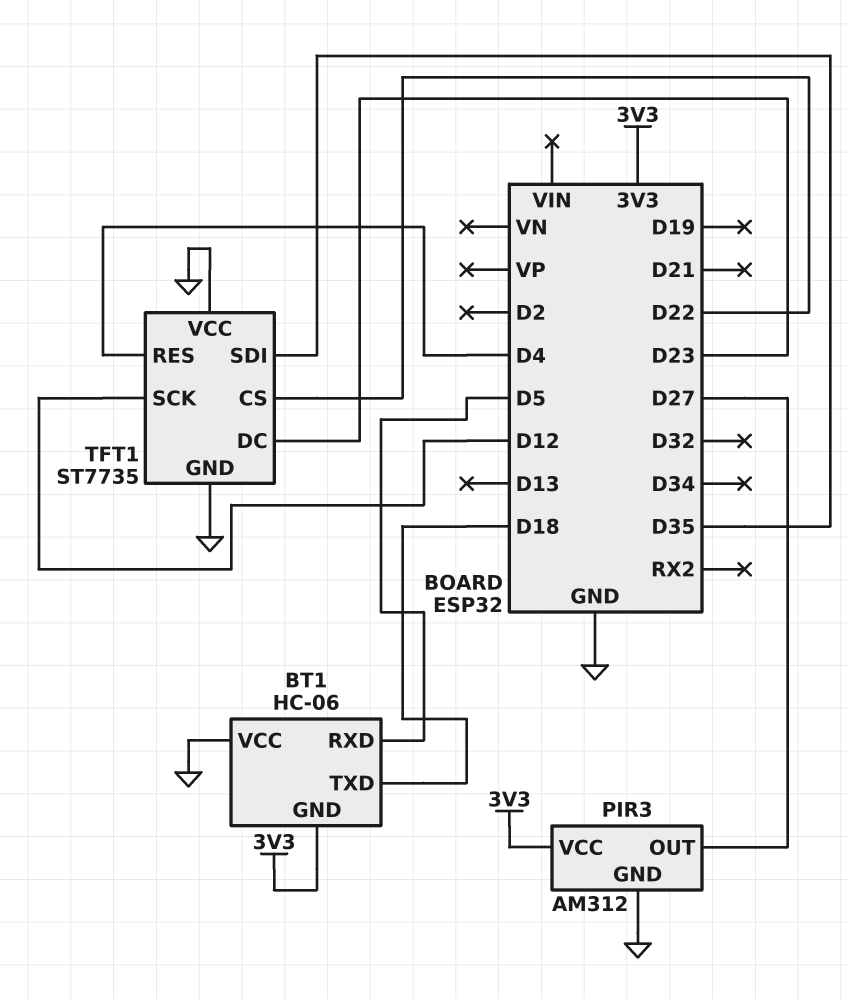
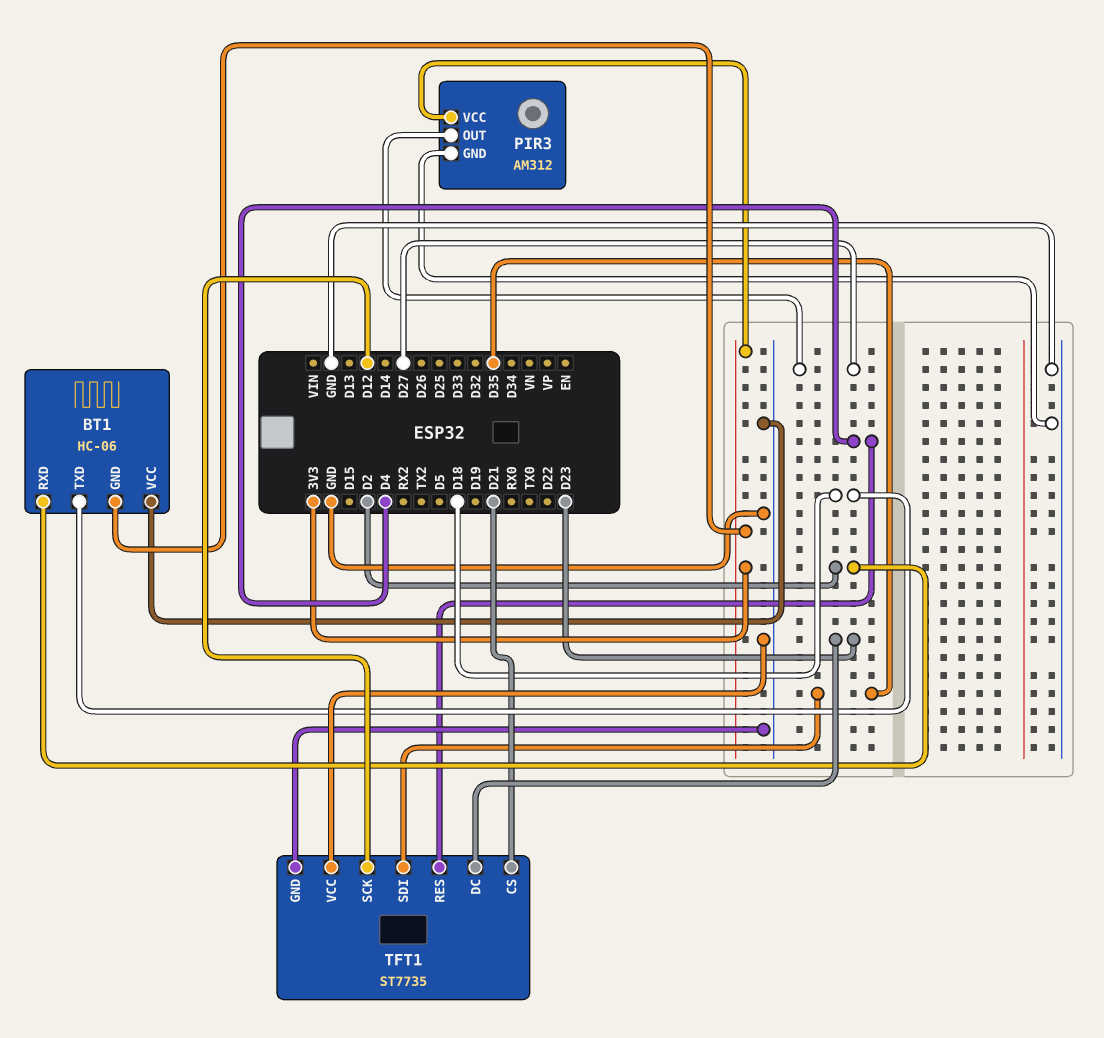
BT1 pin RXD: D5 -> D2
TFT1 pin CS: D22 -> D21

